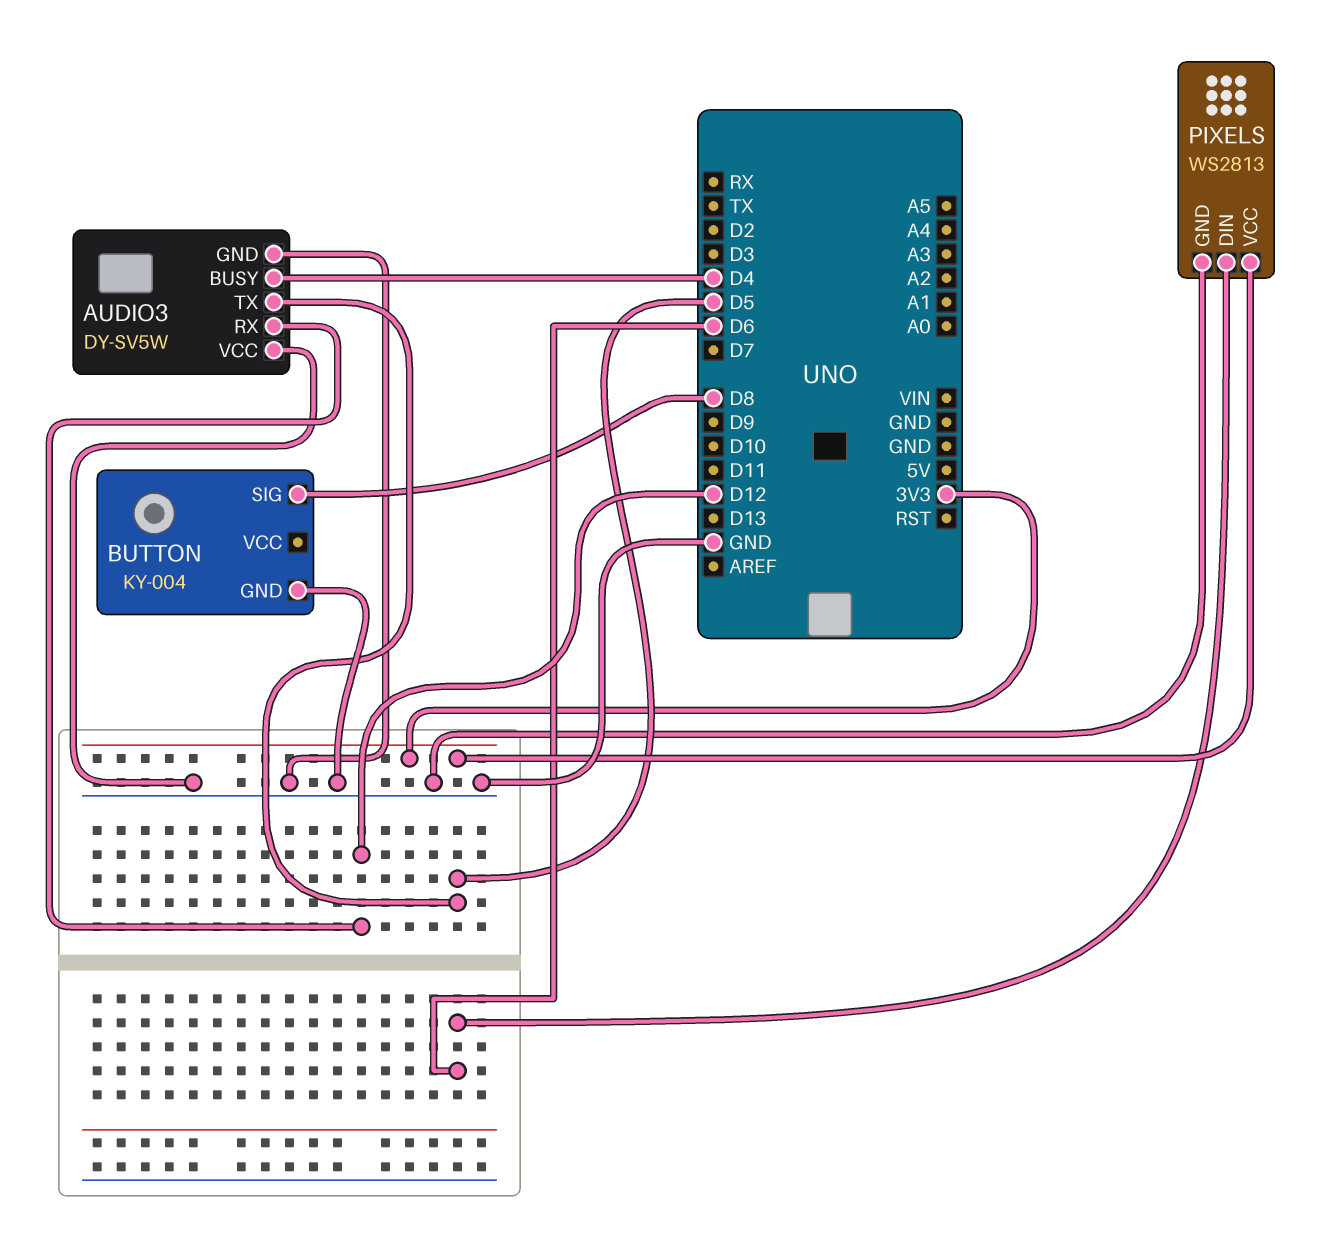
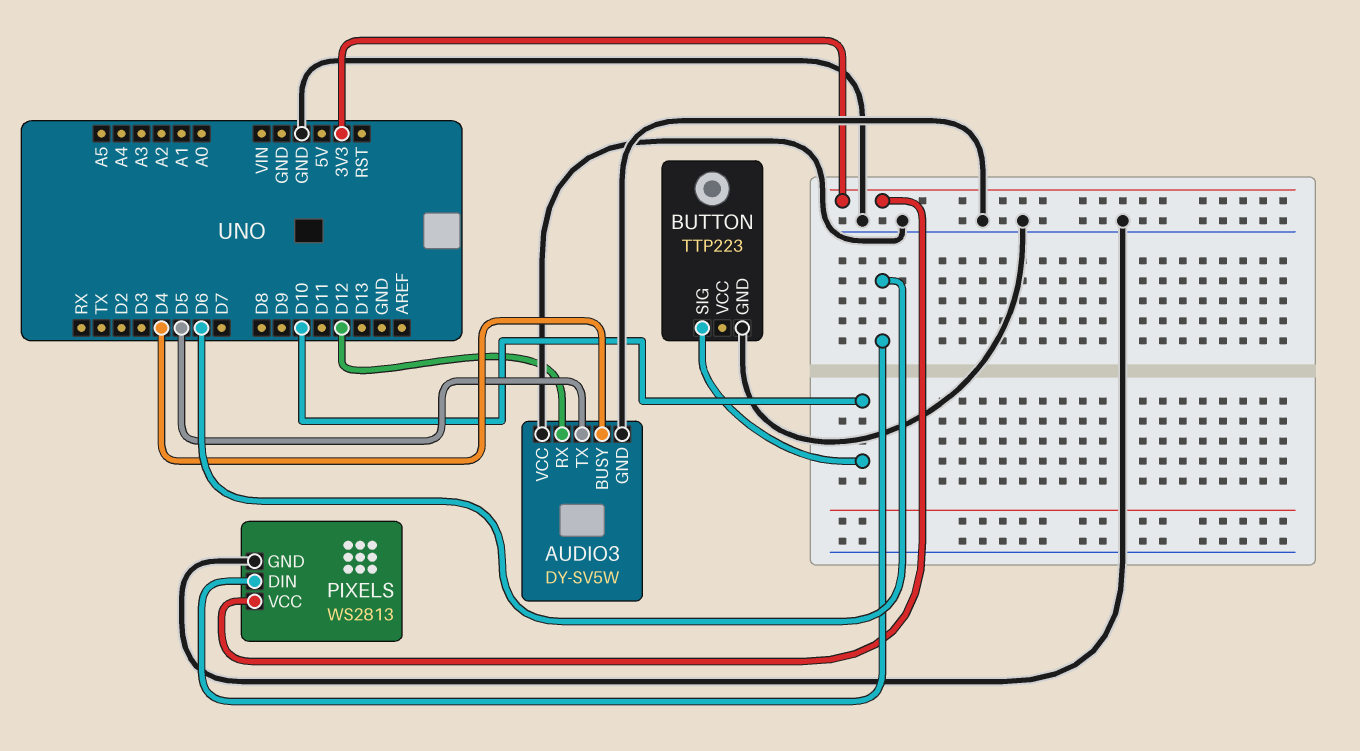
BUTTON: KY-004 -> TTP223
BUTTON pin SIG: D8 -> D10

